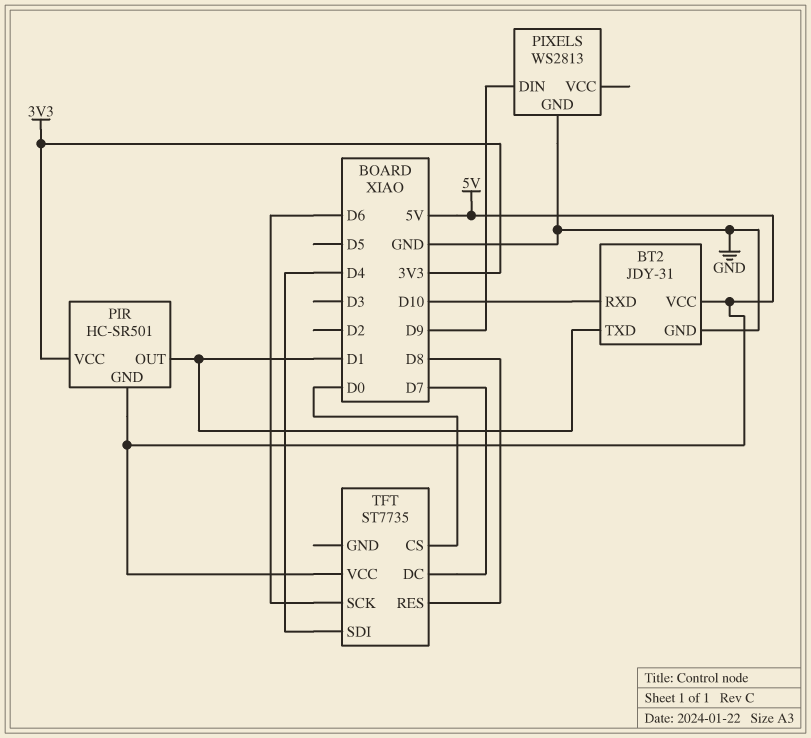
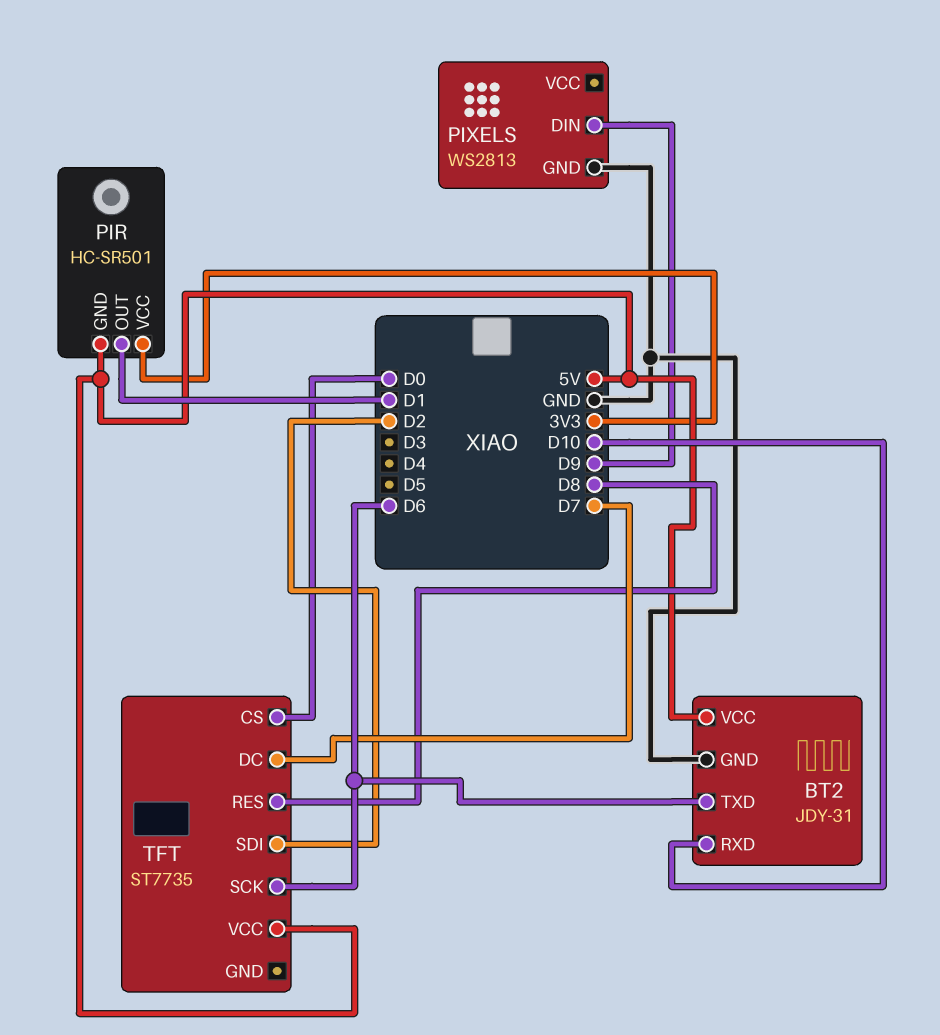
BT2 pin TXD: D1 -> D6
TFT pin SDI: D4 -> D2

